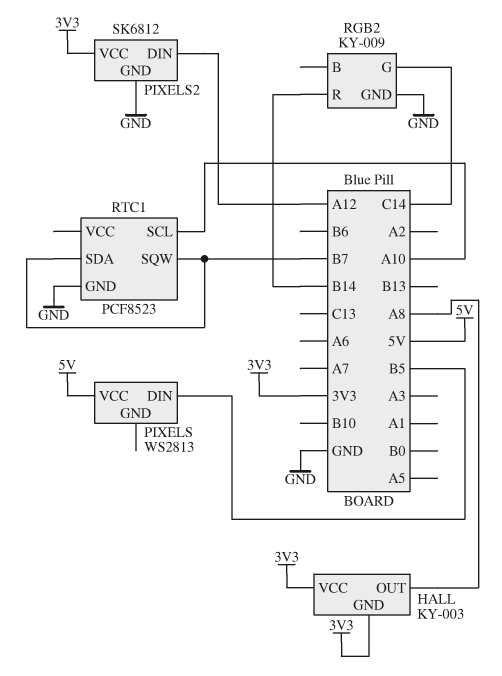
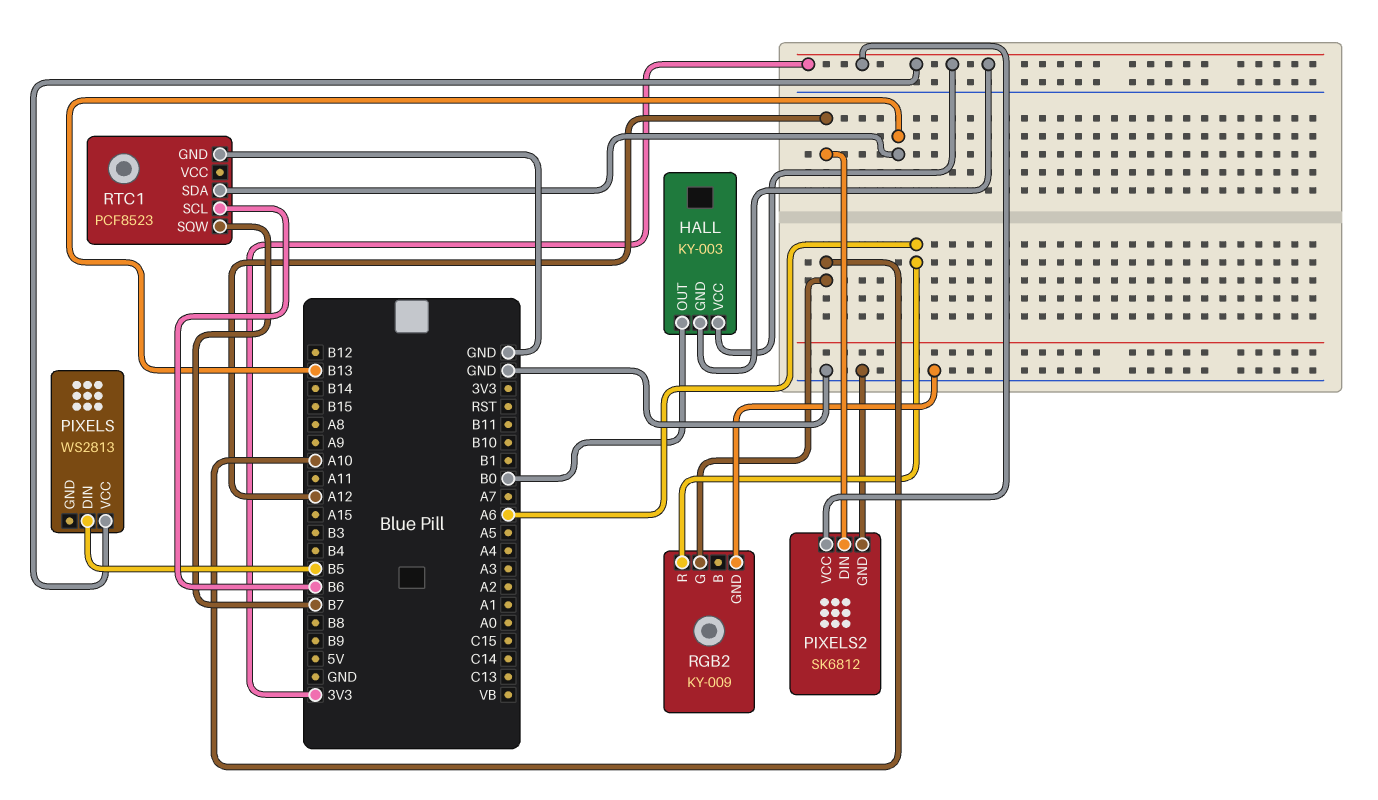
HALL pin OUT: A8 -> B0
PIXELS pin VCC: 5V -> 3V3
RGB2 pin G: C14 -> A10
RGB2 pin R: B14 -> A6
RTC1 pin SCL: A10 -> B6
RTC1 pin SDA: B7 -> B13

